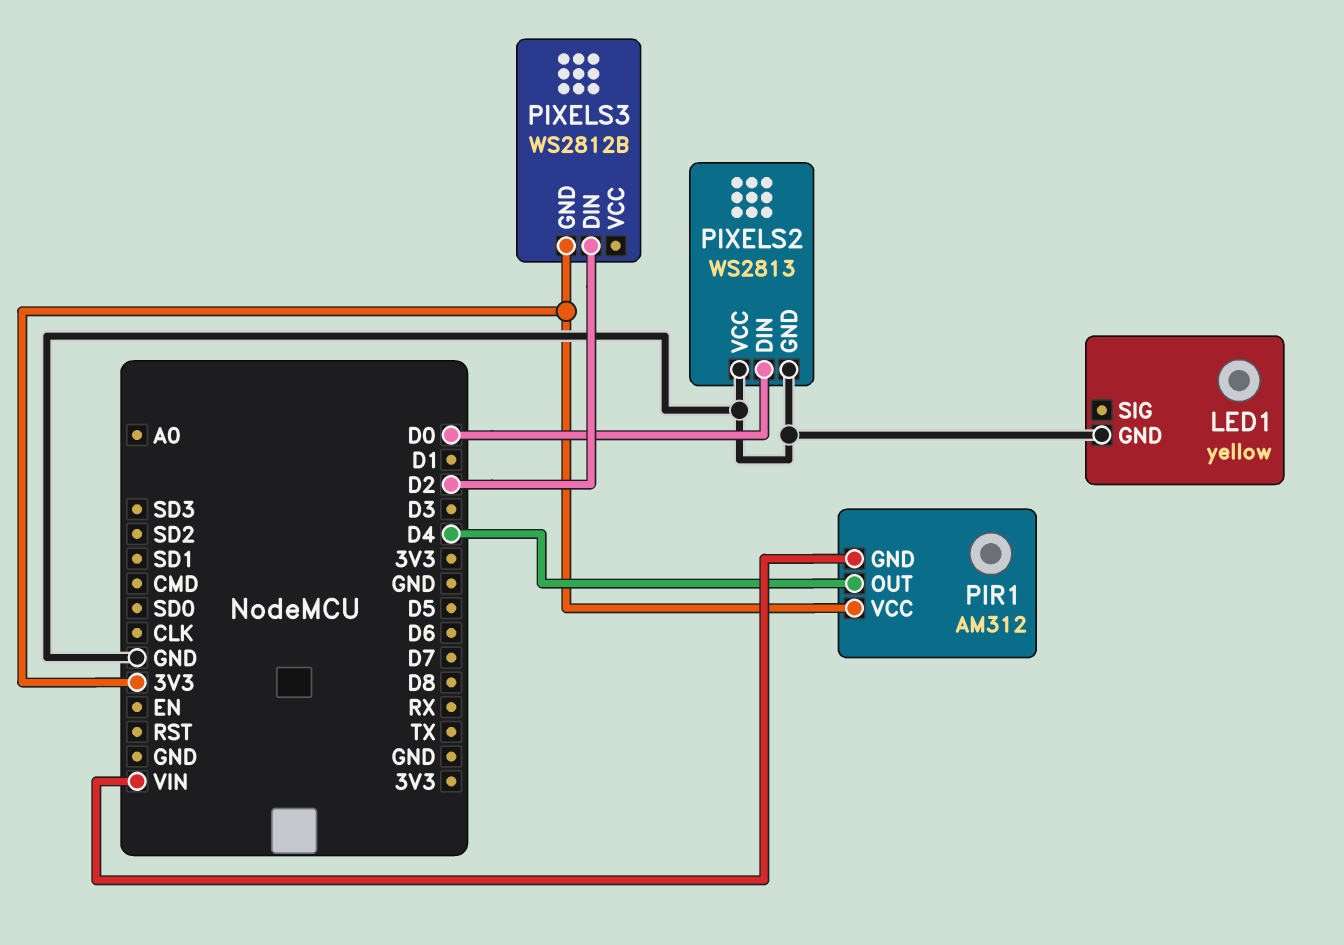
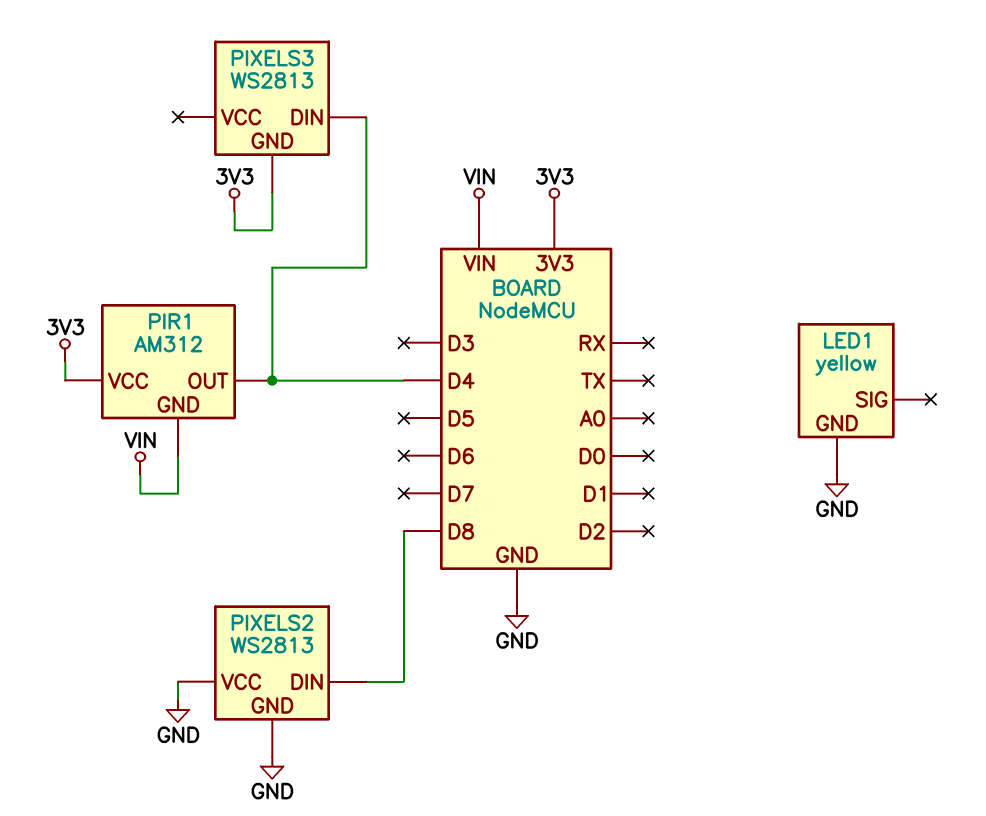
PIXELS2 pin DIN: D0 -> D8
PIXELS3: WS2812B -> WS2813
PIXELS3 pin DIN: D2 -> D4

